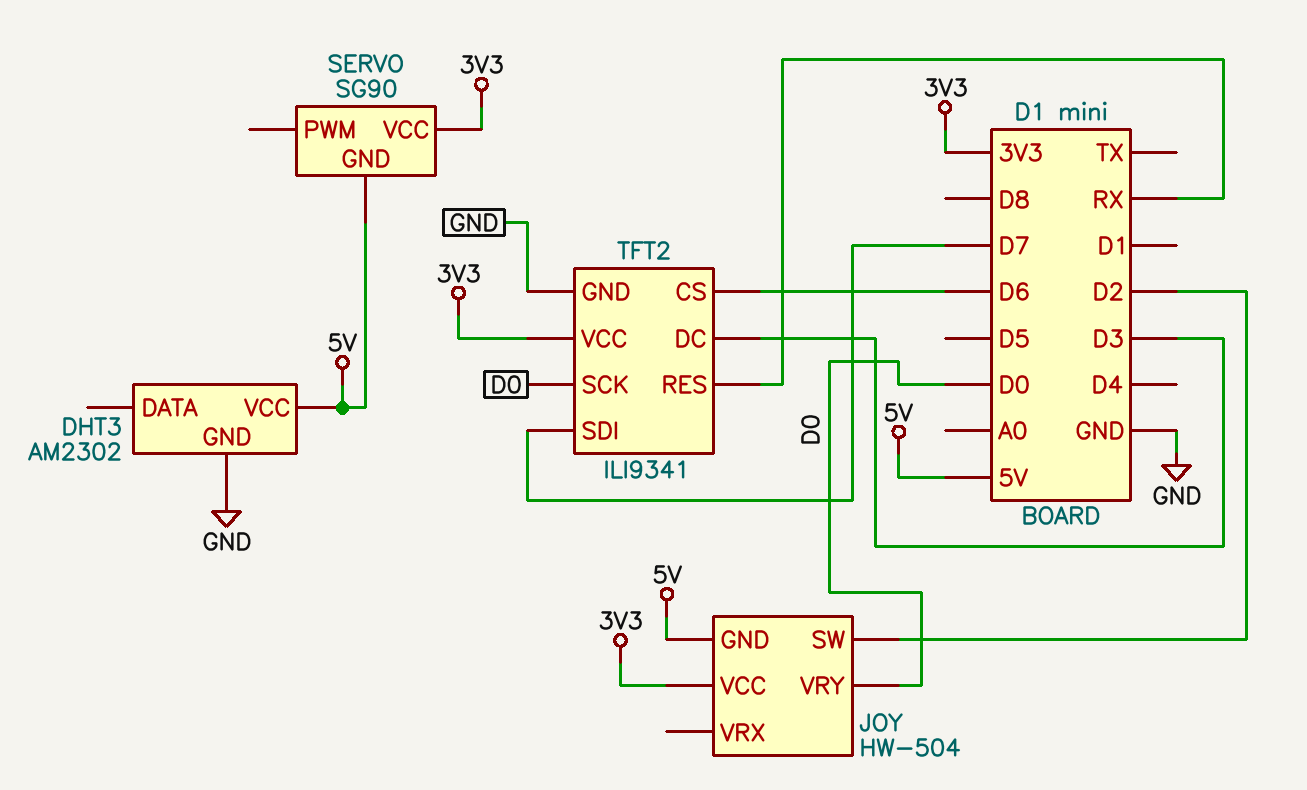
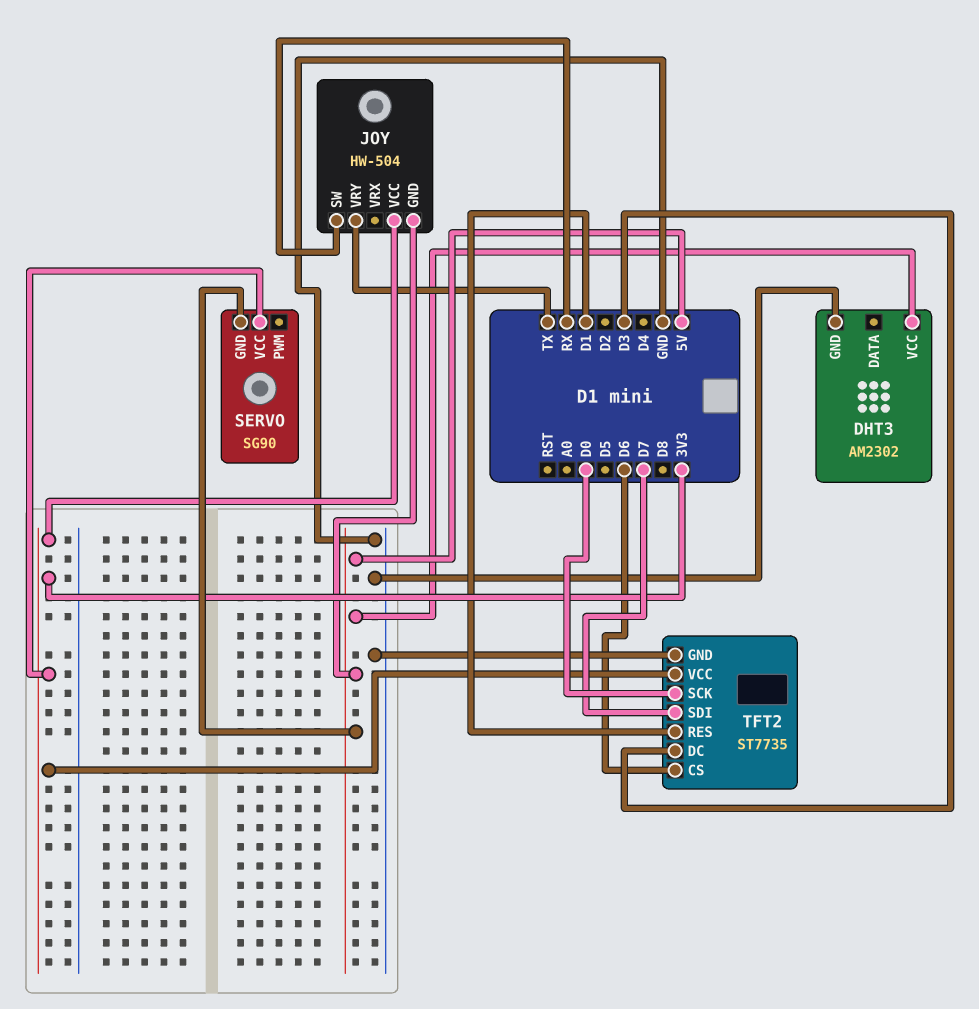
JOY pin SW: D2 -> RX
JOY pin VRY: D0 -> TX
TFT2: ILI9341 -> ST7735
TFT2 pin RES: RX -> D1

